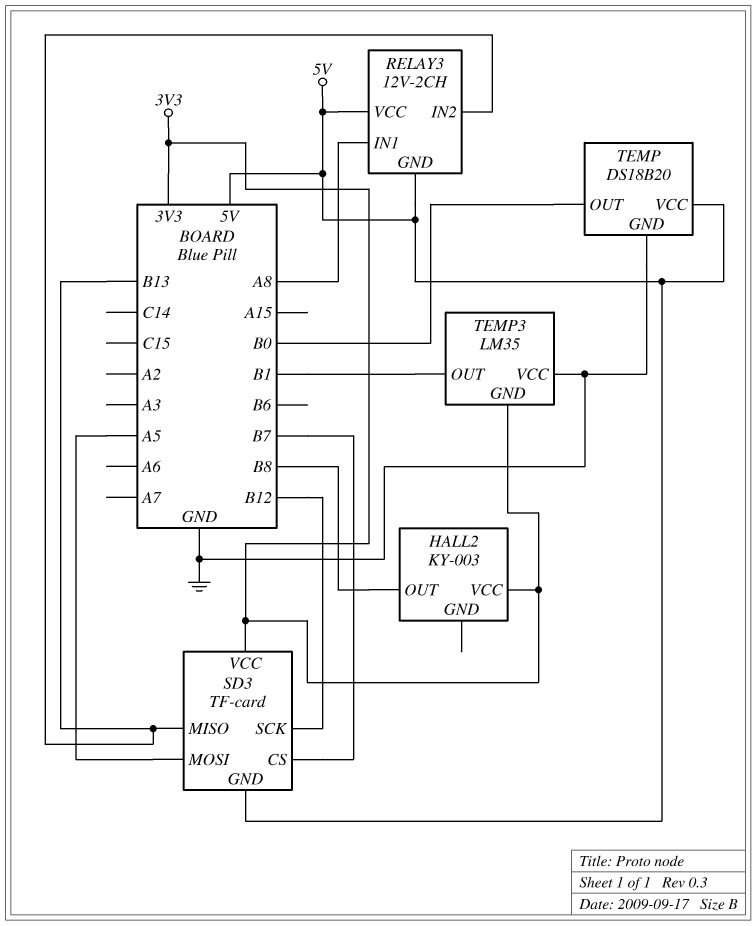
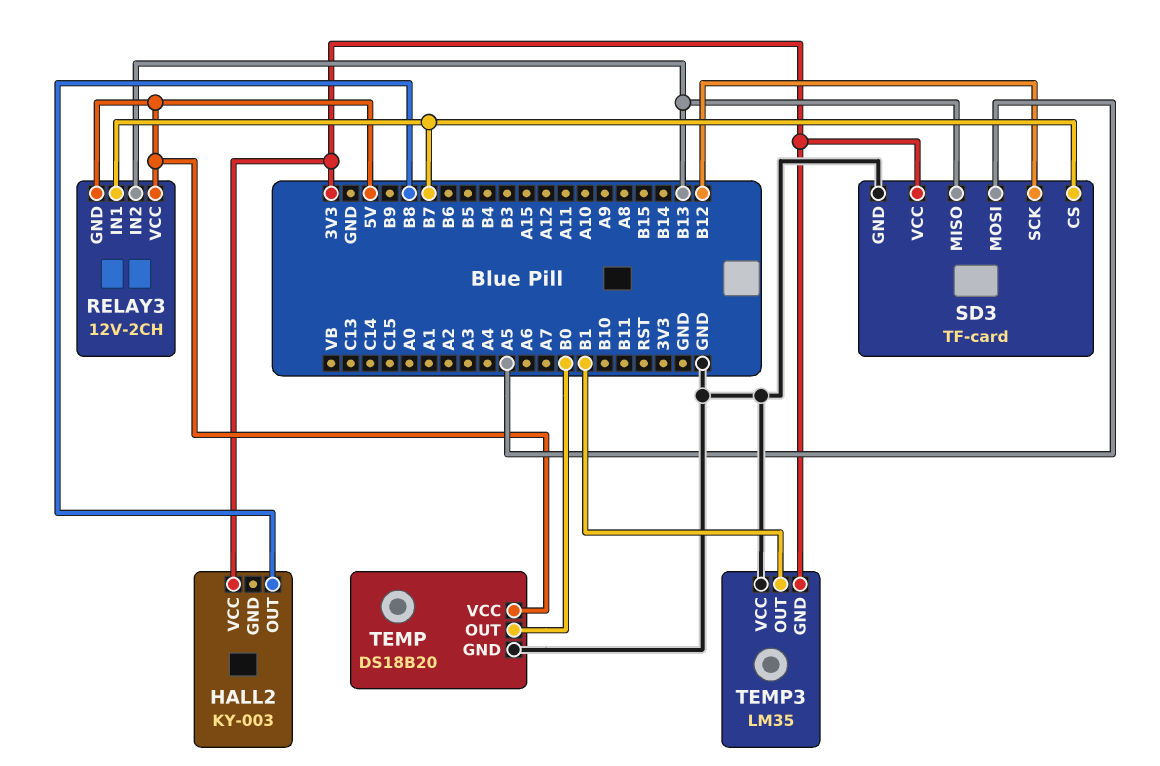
RELAY3 pin IN1: A8 -> B7
SD3 pin GND: 5V -> GND

